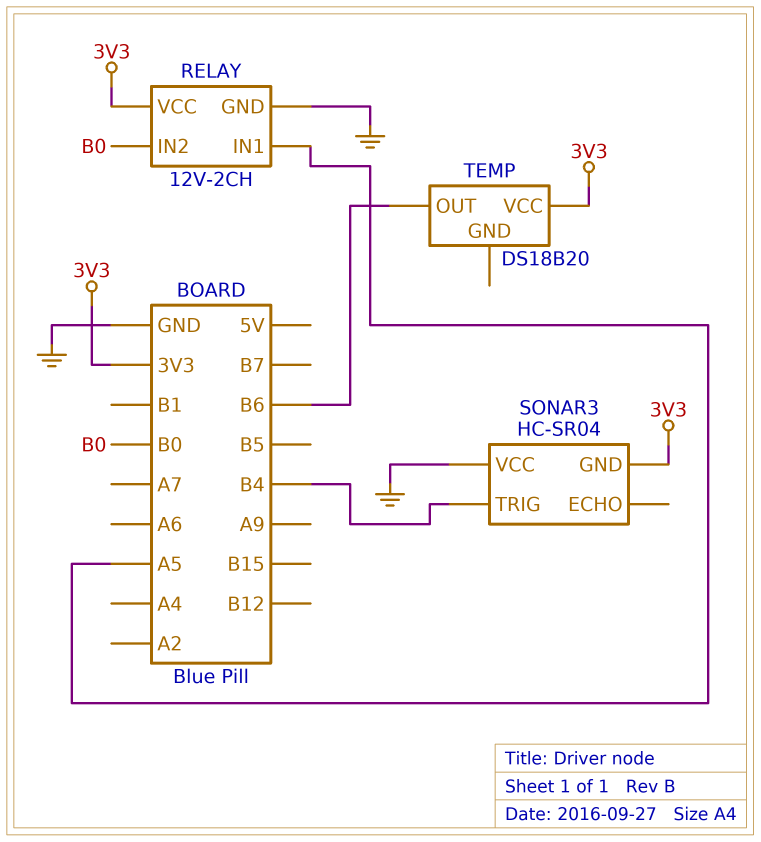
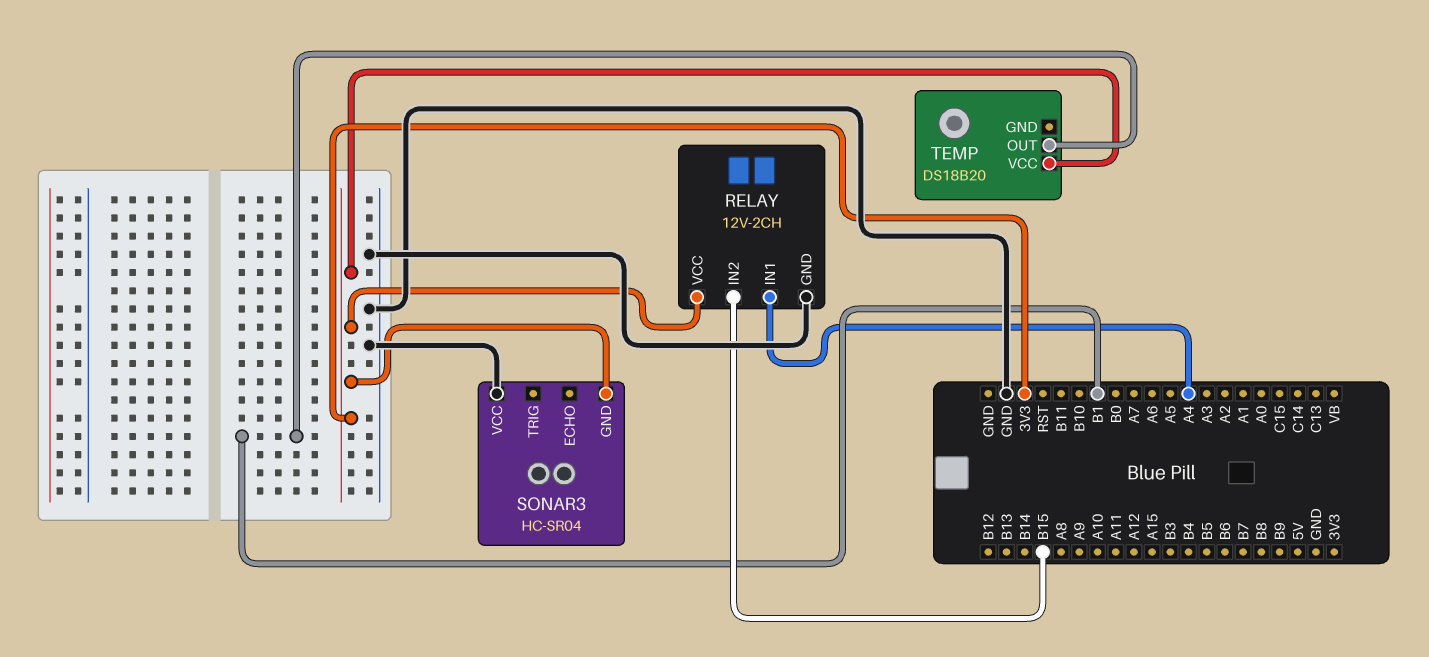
RELAY pin IN1: A5 -> A4
RELAY pin IN2: B0 -> B15
SONAR3 pin TRIG: B4 -> none
TEMP pin OUT: B6 -> B1

